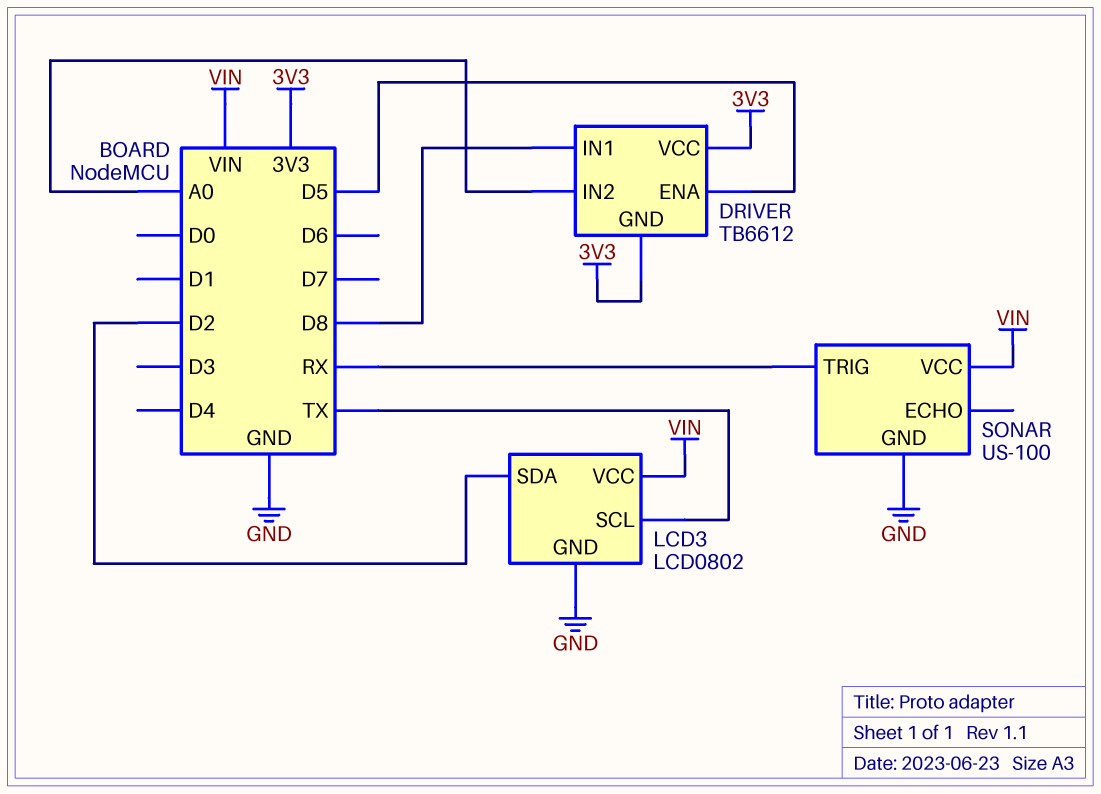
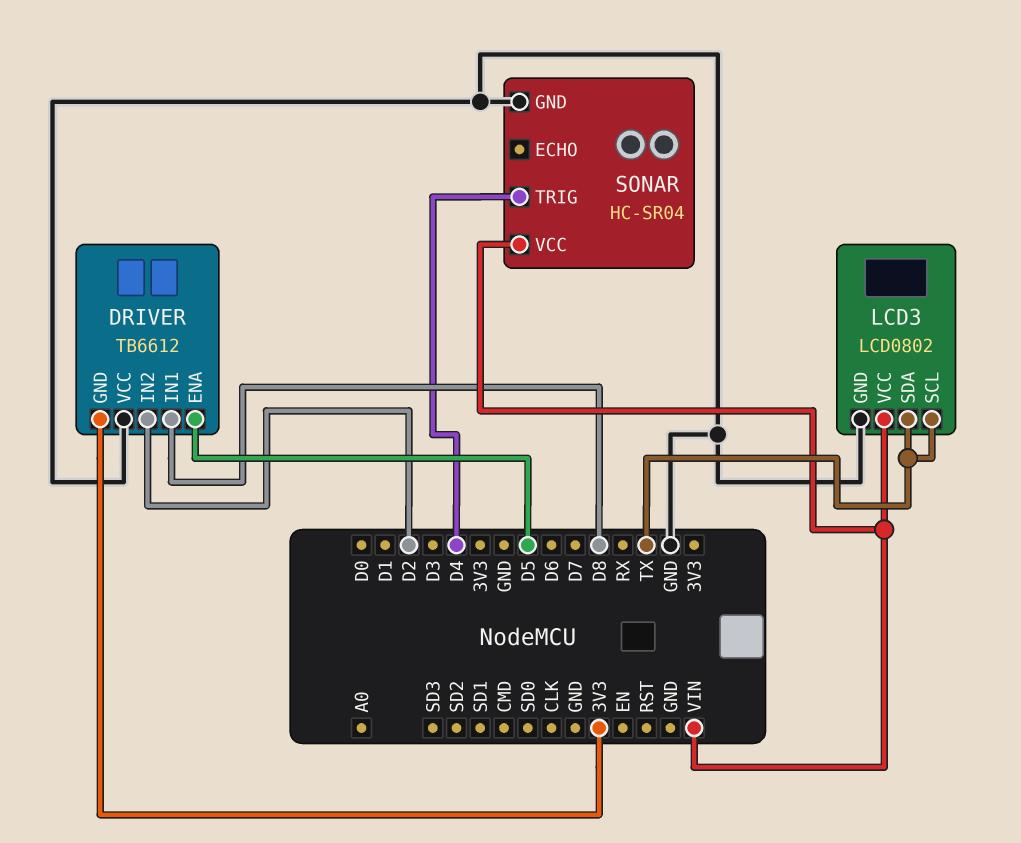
DRIVER pin IN2: A0 -> D2
DRIVER pin VCC: 3V3 -> GND
LCD3 pin SDA: D2 -> TX
SONAR: US-100 -> HC-SR04
SONAR pin TRIG: RX -> D4

